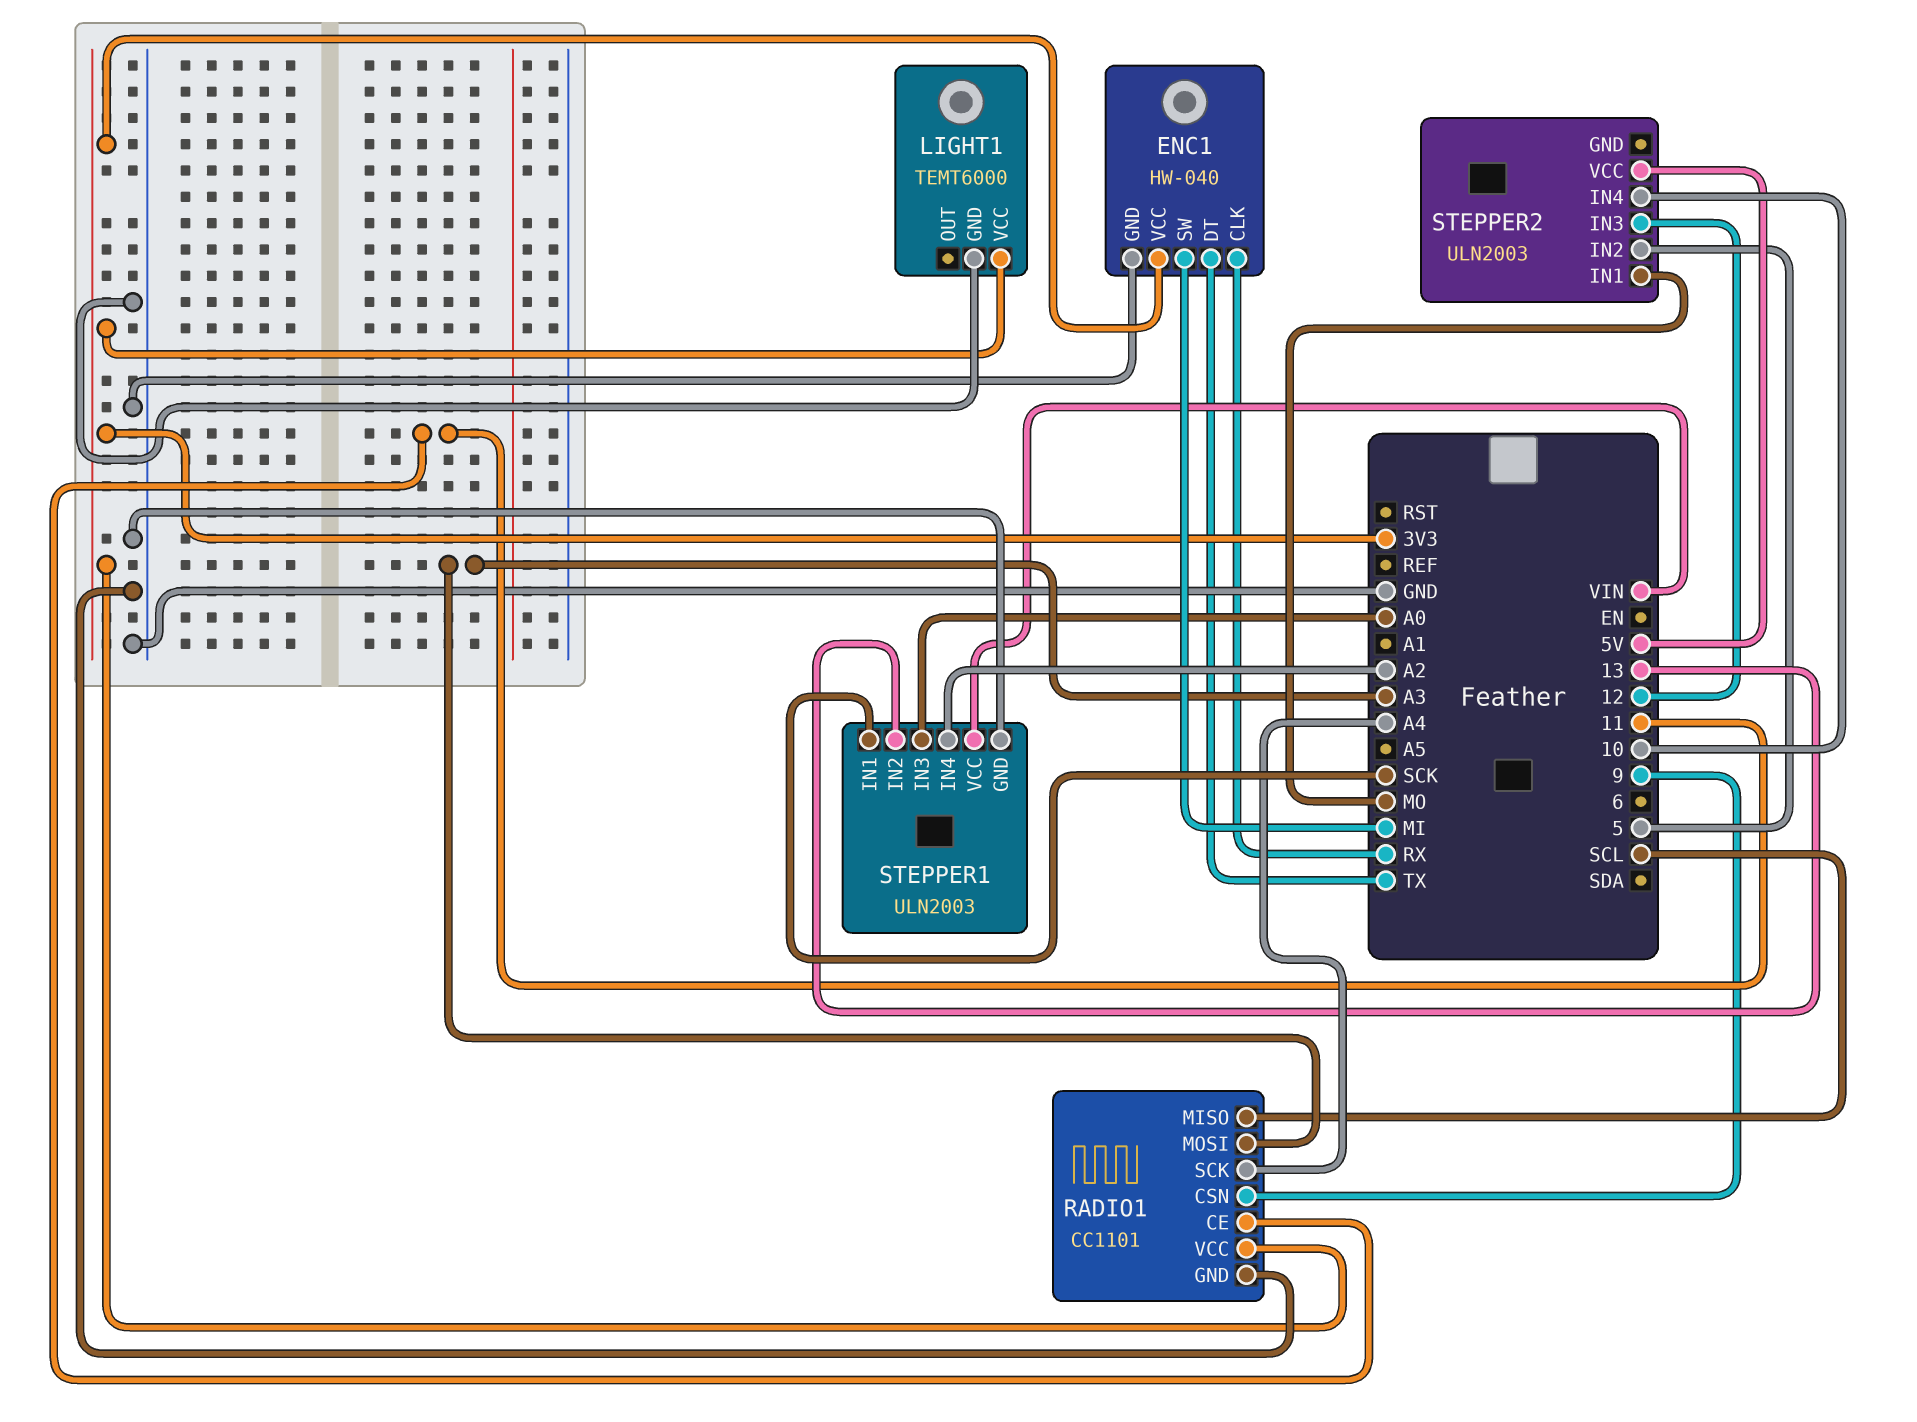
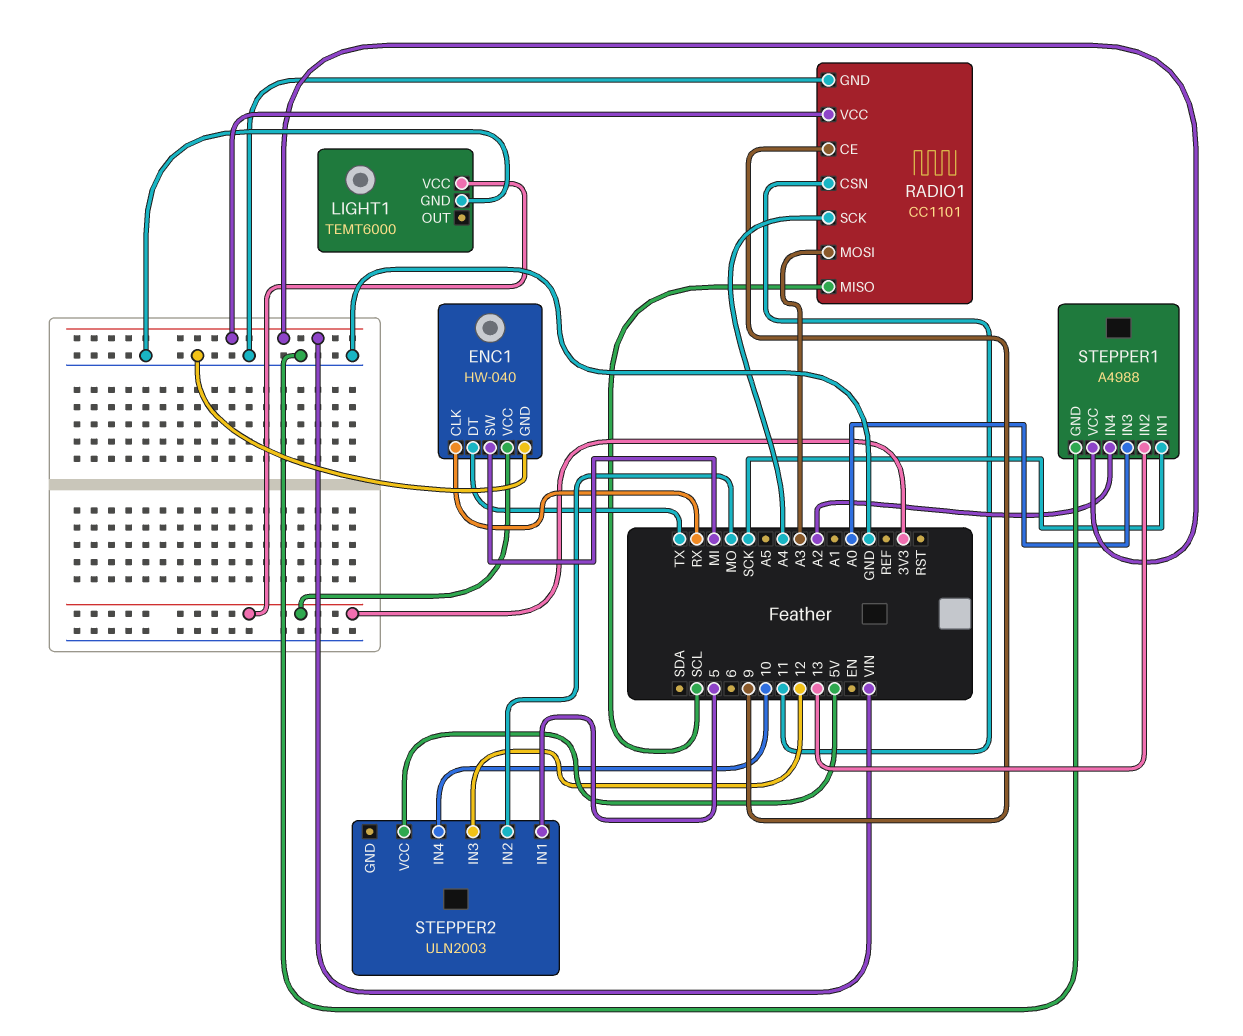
RADIO1 pin CE: 11 -> 9
RADIO1 pin CSN: 9 -> 11
RADIO1 pin VCC: 3V3 -> VIN
STEPPER1: ULN2003 -> A4988
STEPPER2 pin IN1: MO -> 5
STEPPER2 pin IN2: 5 -> MO

